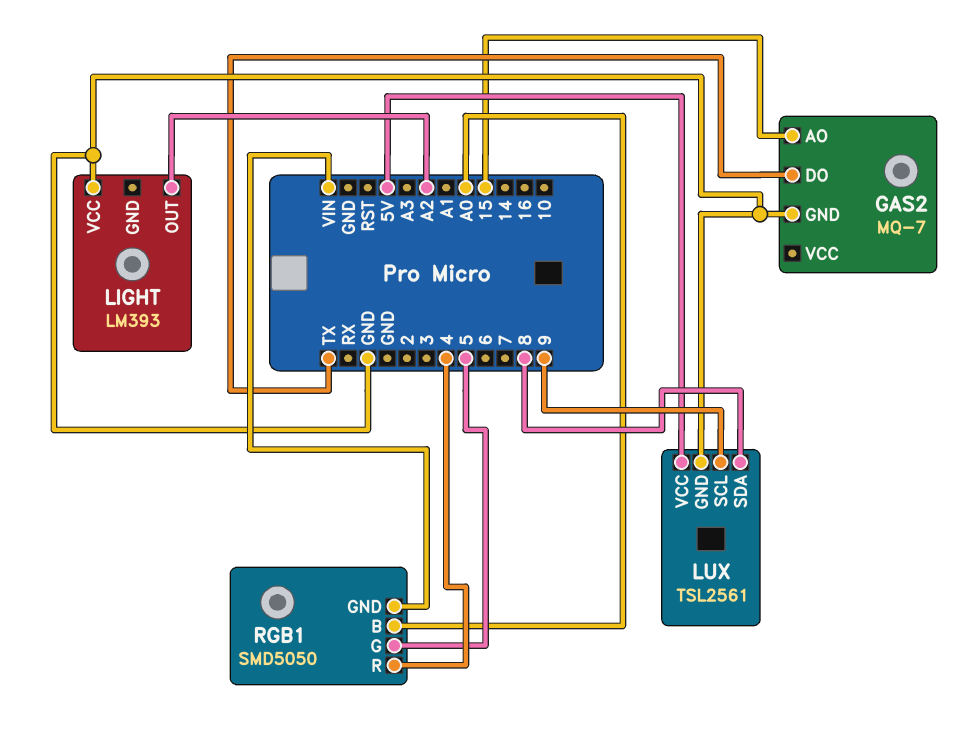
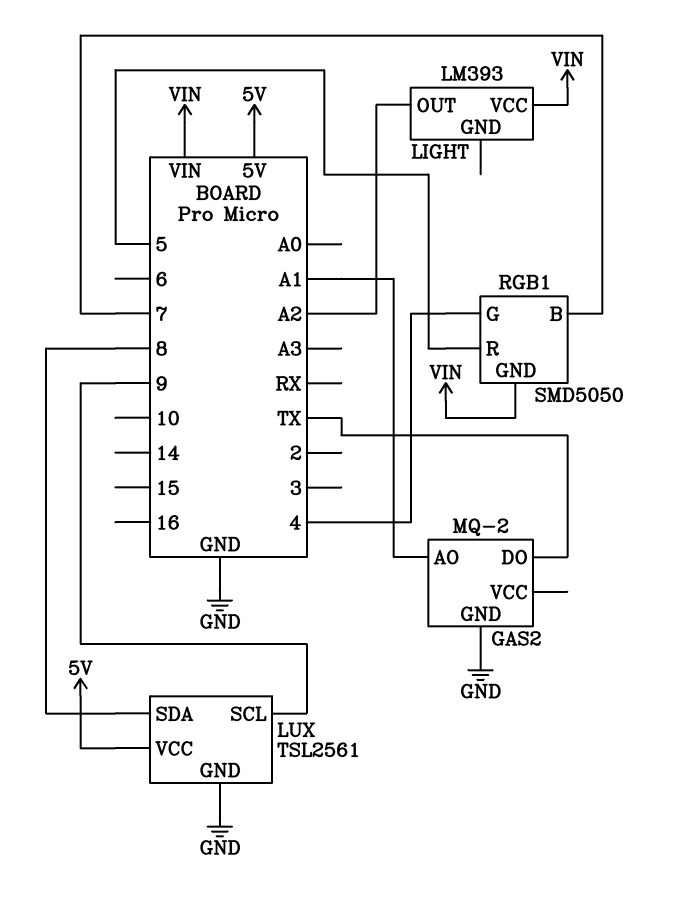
GAS2: MQ-7 -> MQ-2
GAS2 pin AO: 15 -> A1
LIGHT pin VCC: GND -> VIN
RGB1 pin B: A0 -> 7
RGB1 pin G: 5 -> 4
RGB1 pin R: 4 -> 5

